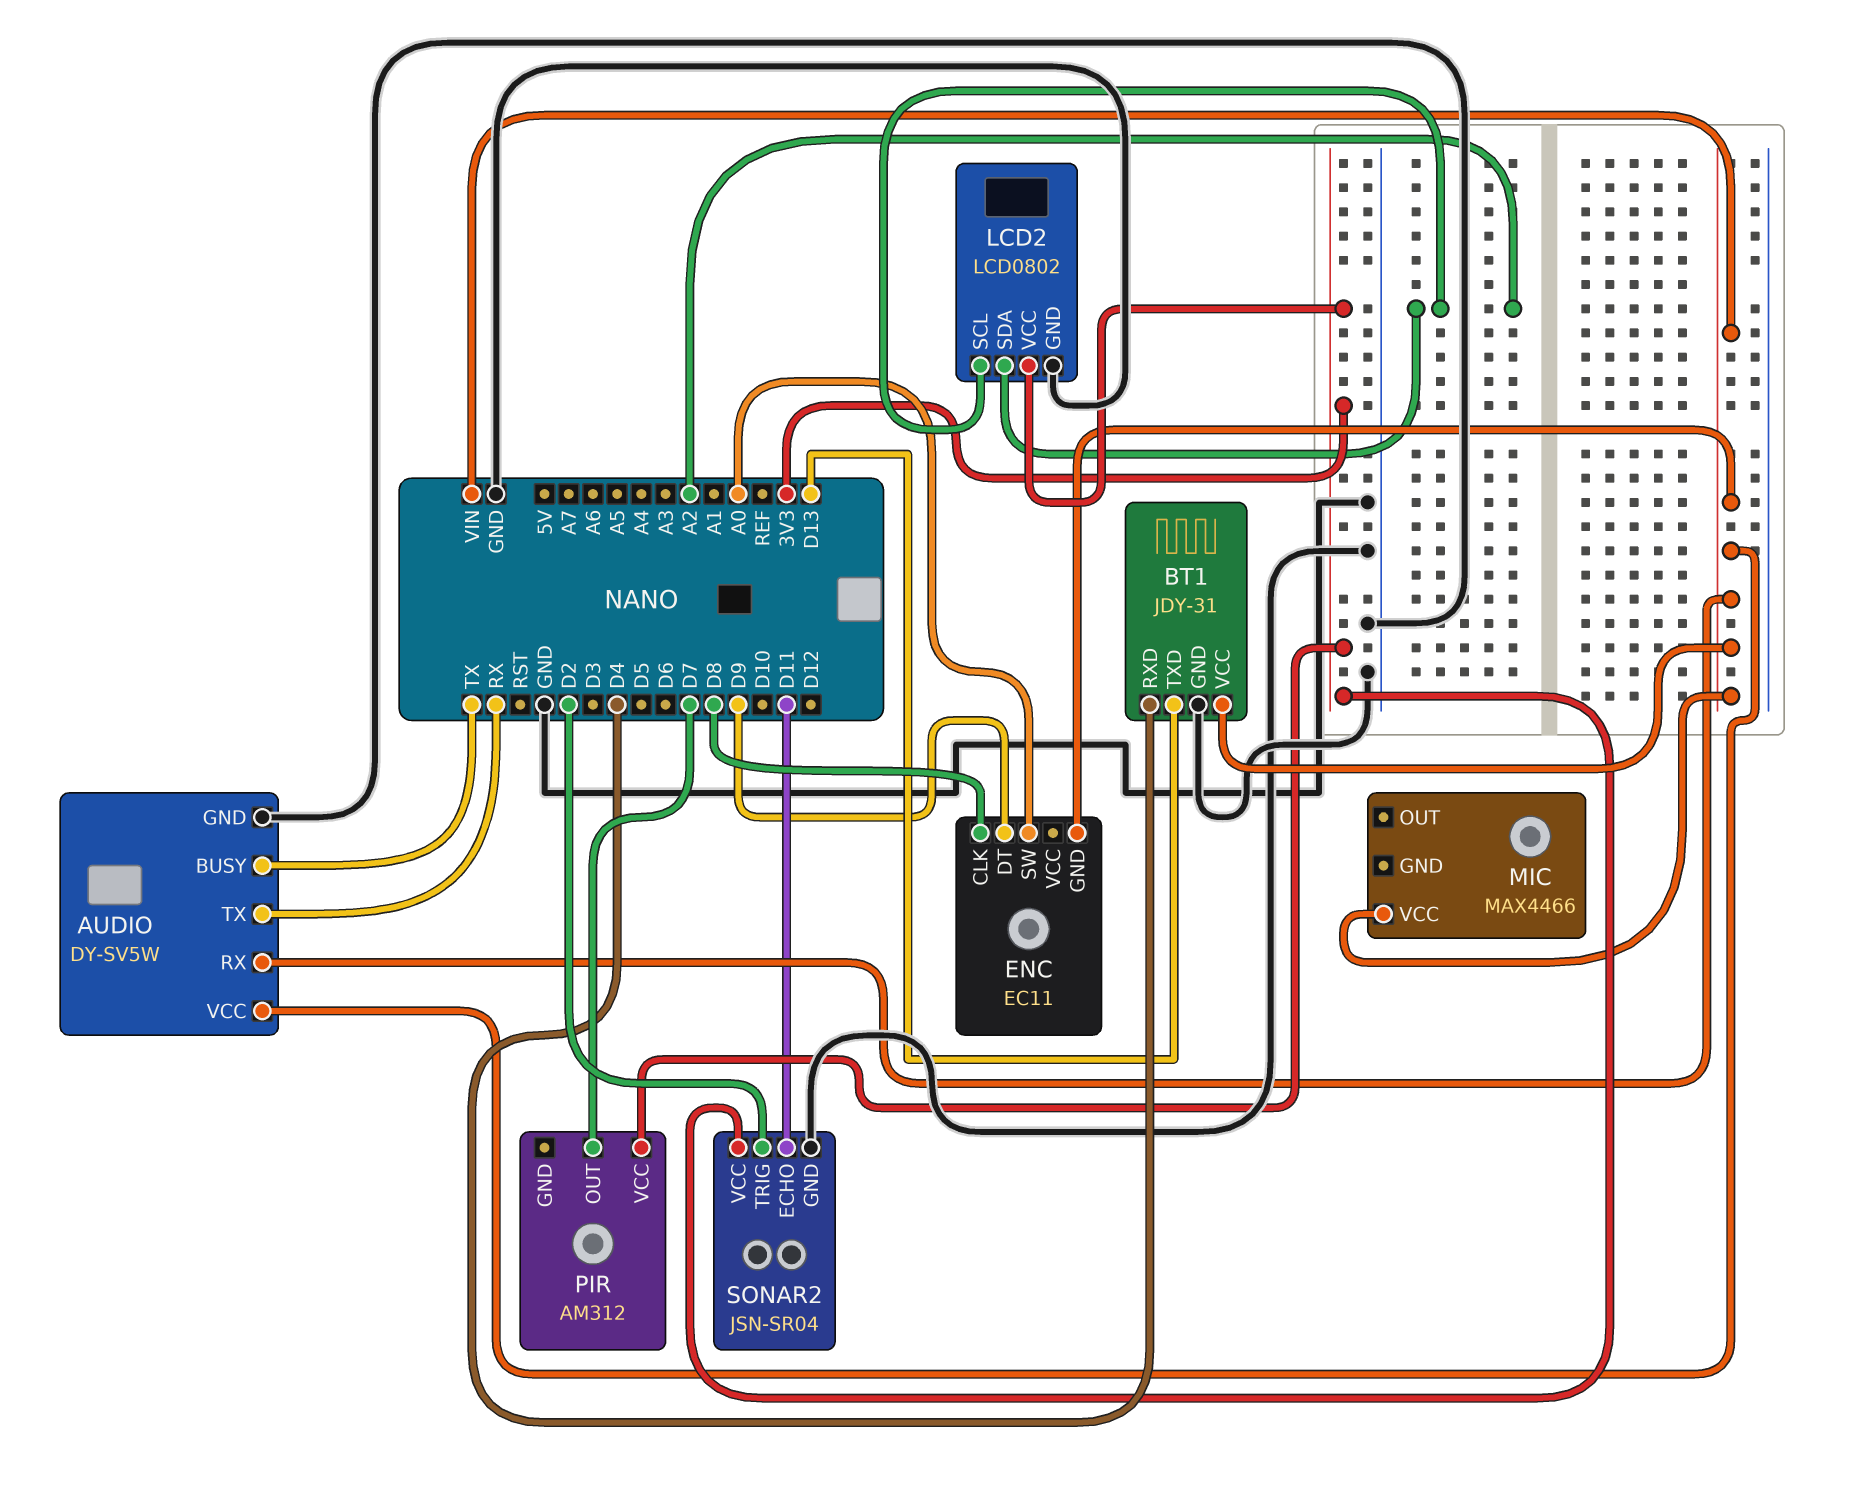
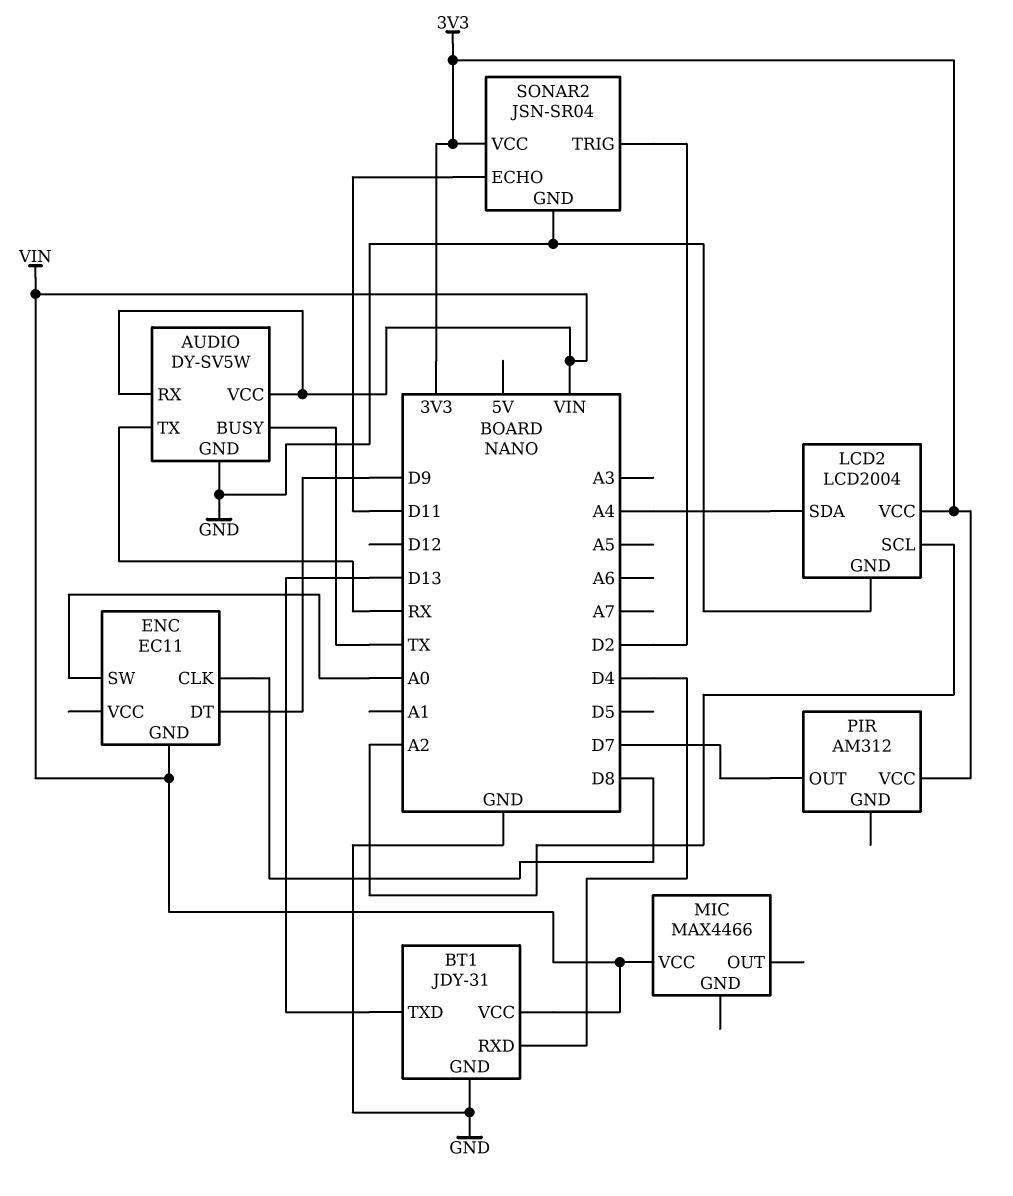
LCD2: LCD0802 -> LCD2004
LCD2 pin SDA: A2 -> A4

